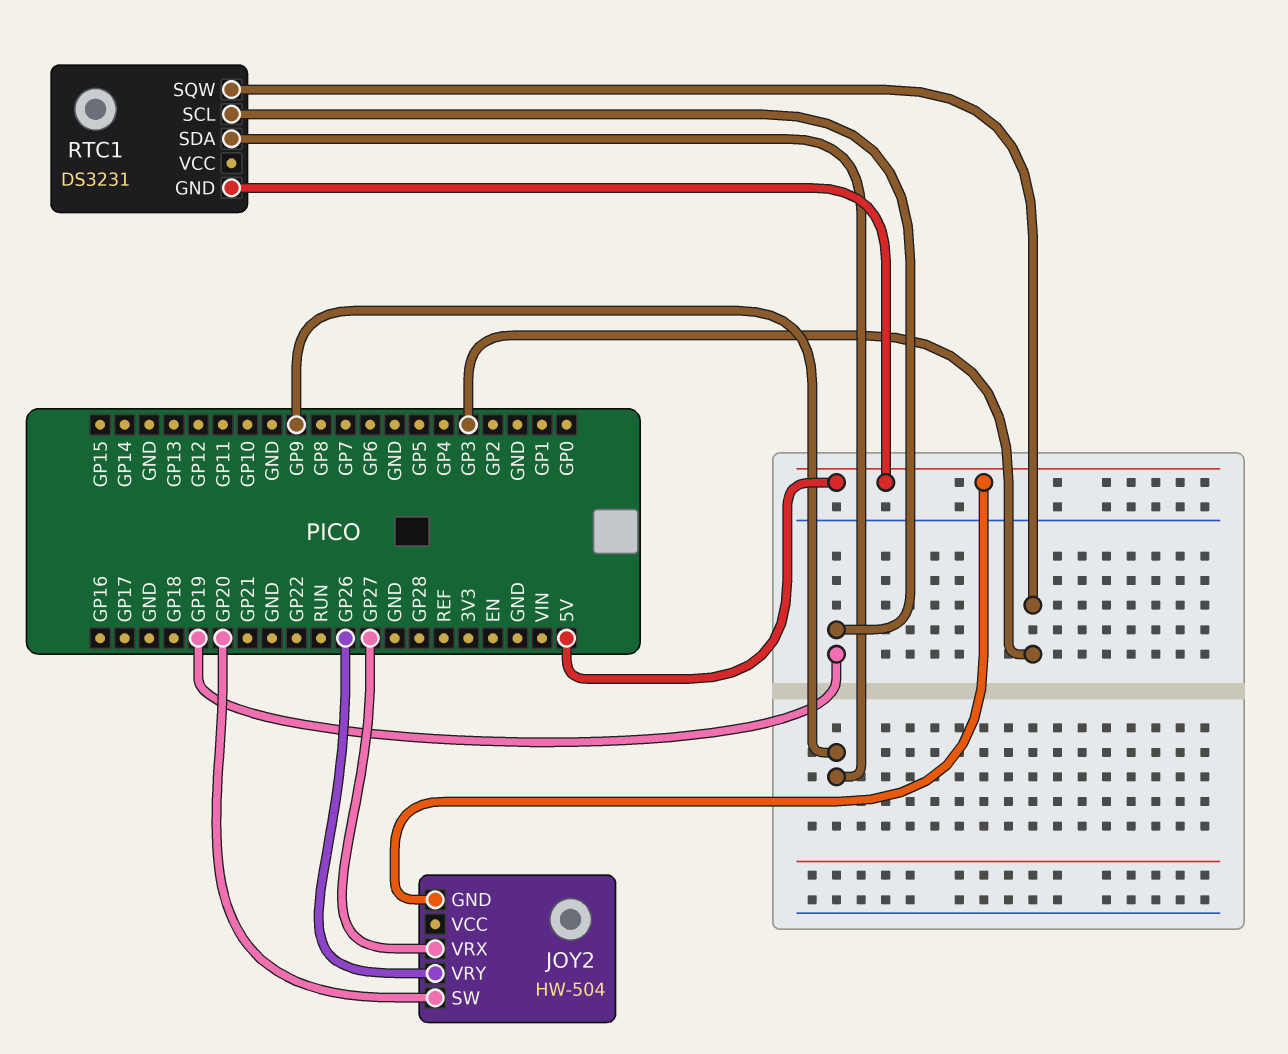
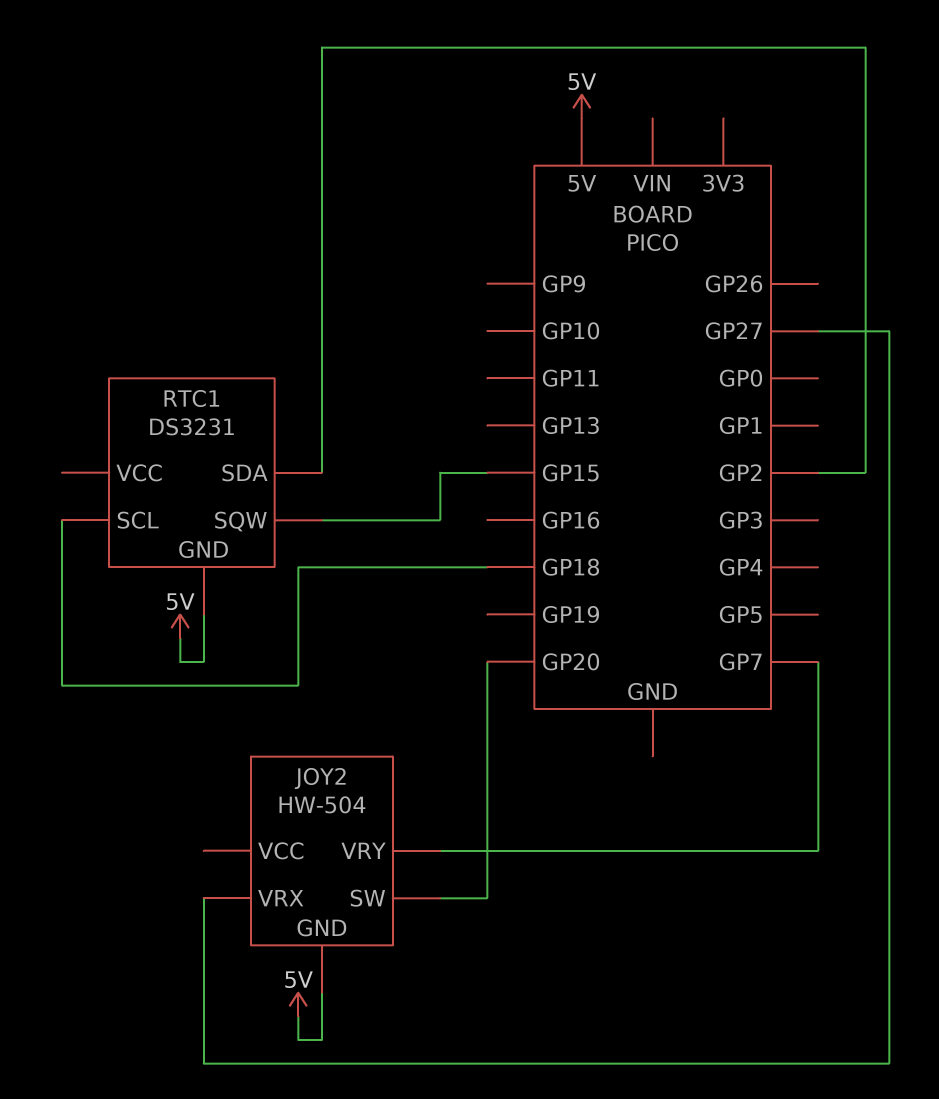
JOY2 pin VRY: GP26 -> GP7
RTC1 pin SCL: GP19 -> GP18
RTC1 pin SDA: GP9 -> GP2
RTC1 pin SQW: GP3 -> GP15

